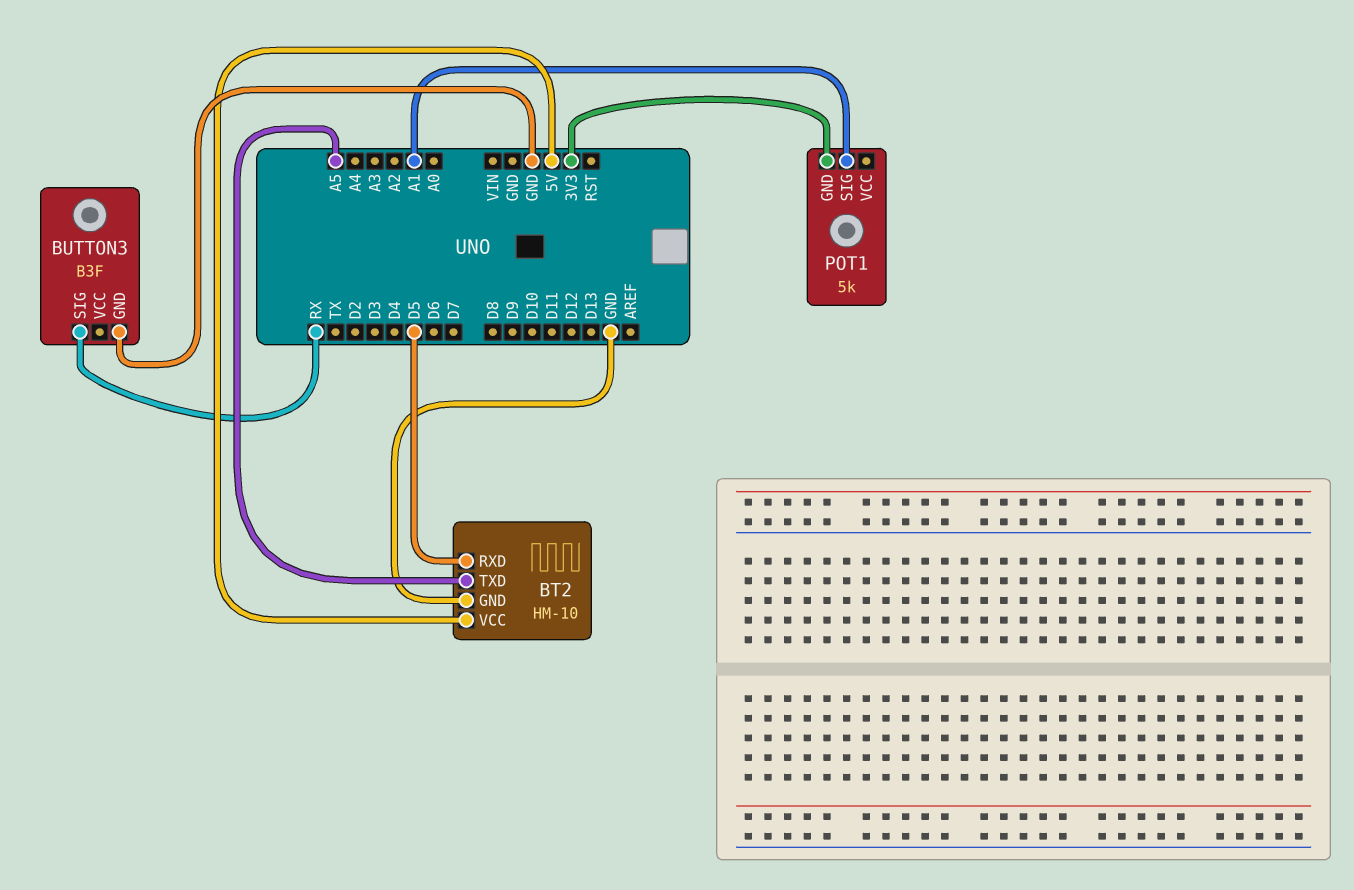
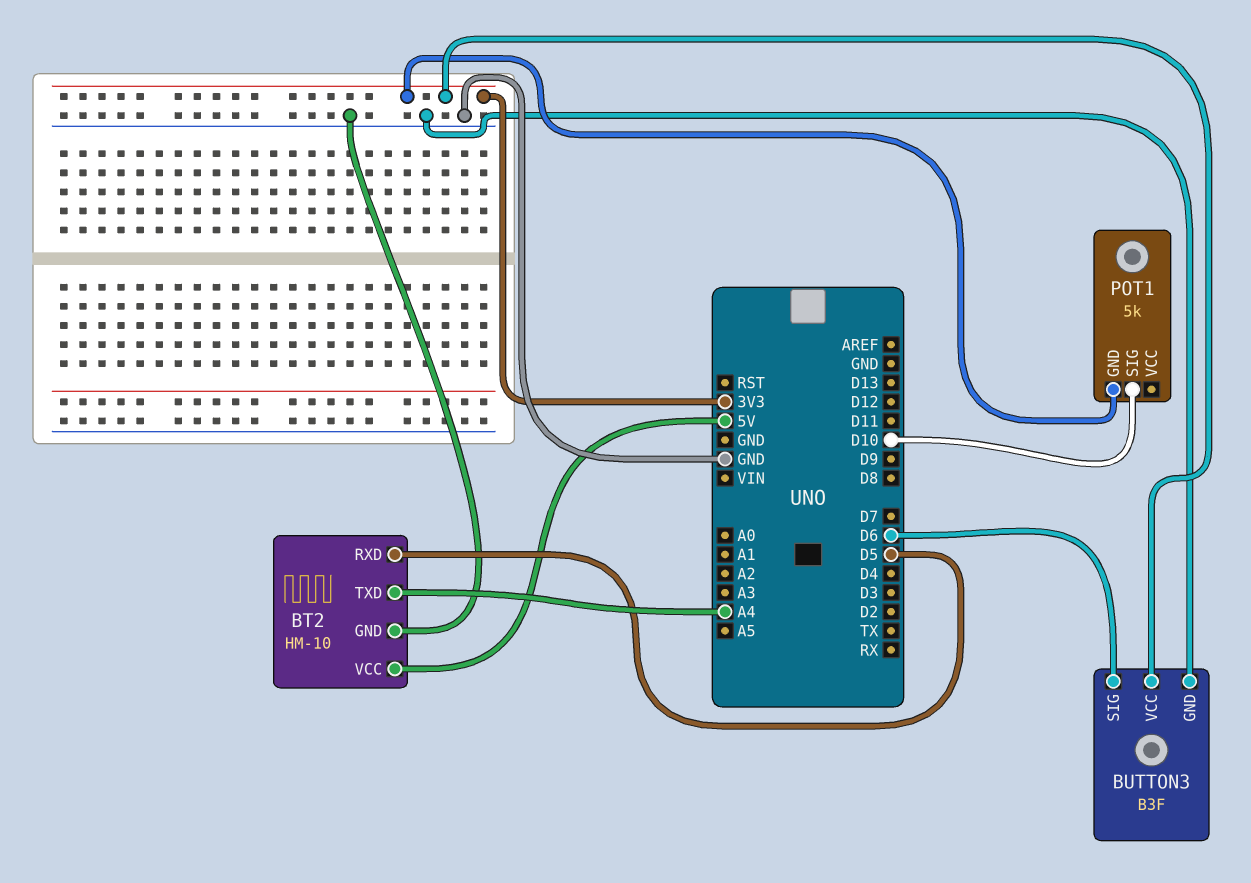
BT2 pin TXD: A5 -> A4
BUTTON3 pin SIG: RX -> D6
BUTTON3 pin VCC: none -> 3V3
POT1 pin SIG: A1 -> D10

